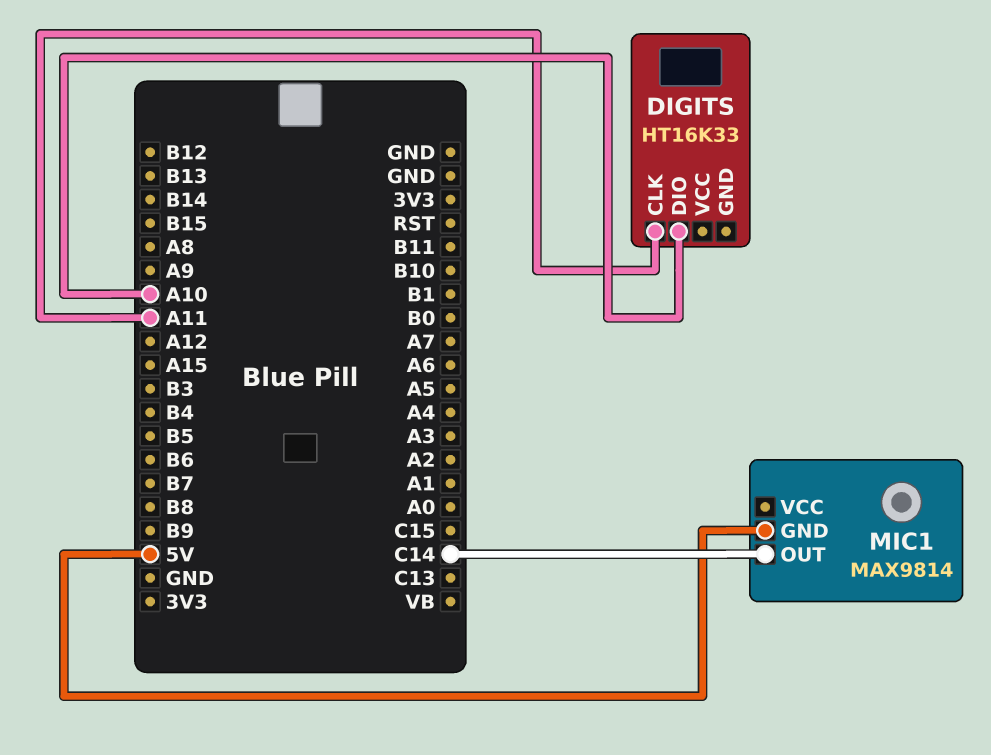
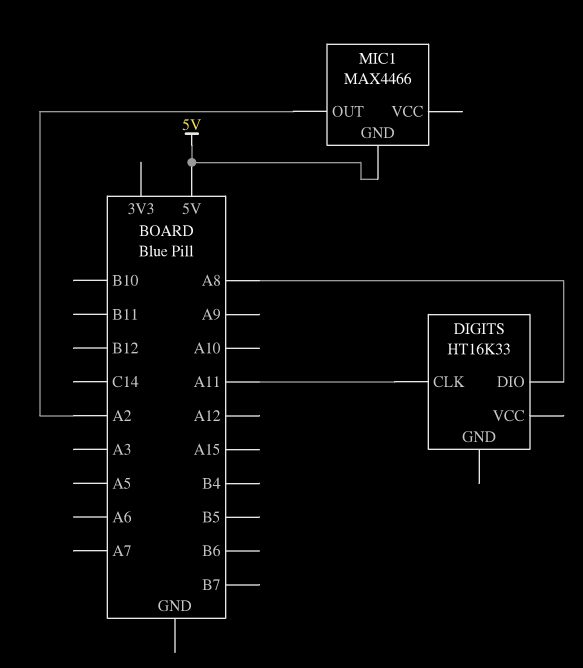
DIGITS pin DIO: A10 -> A8
MIC1: MAX9814 -> MAX4466
MIC1 pin OUT: C14 -> A2

